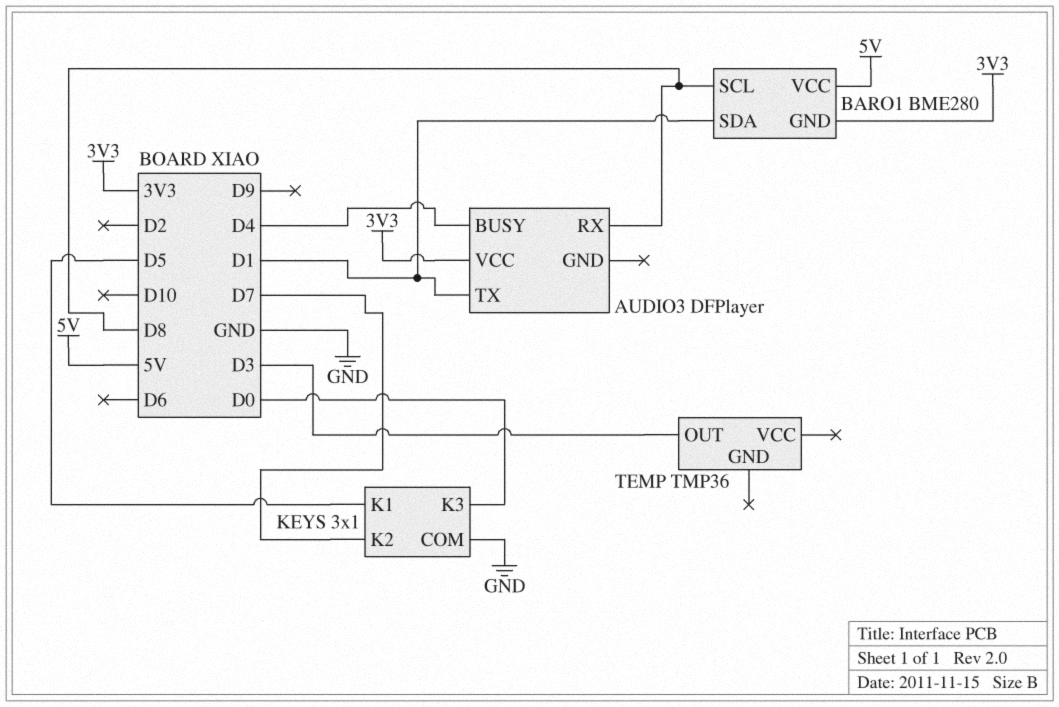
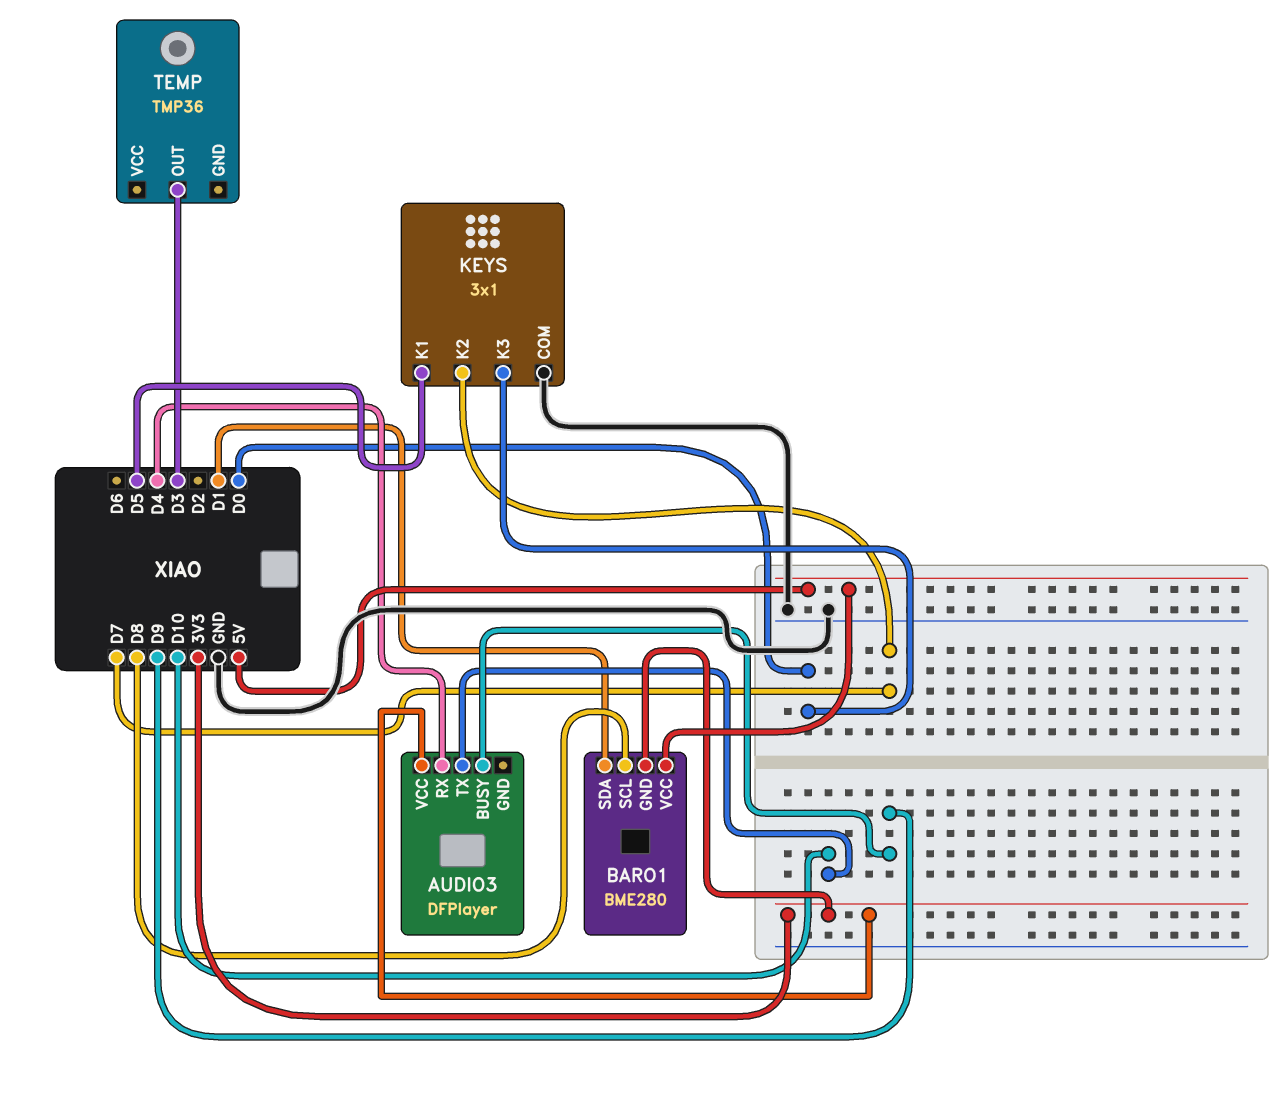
AUDIO3 pin BUSY: D4 -> D9
AUDIO3 pin RX: D8 -> D4
AUDIO3 pin TX: D1 -> D10

